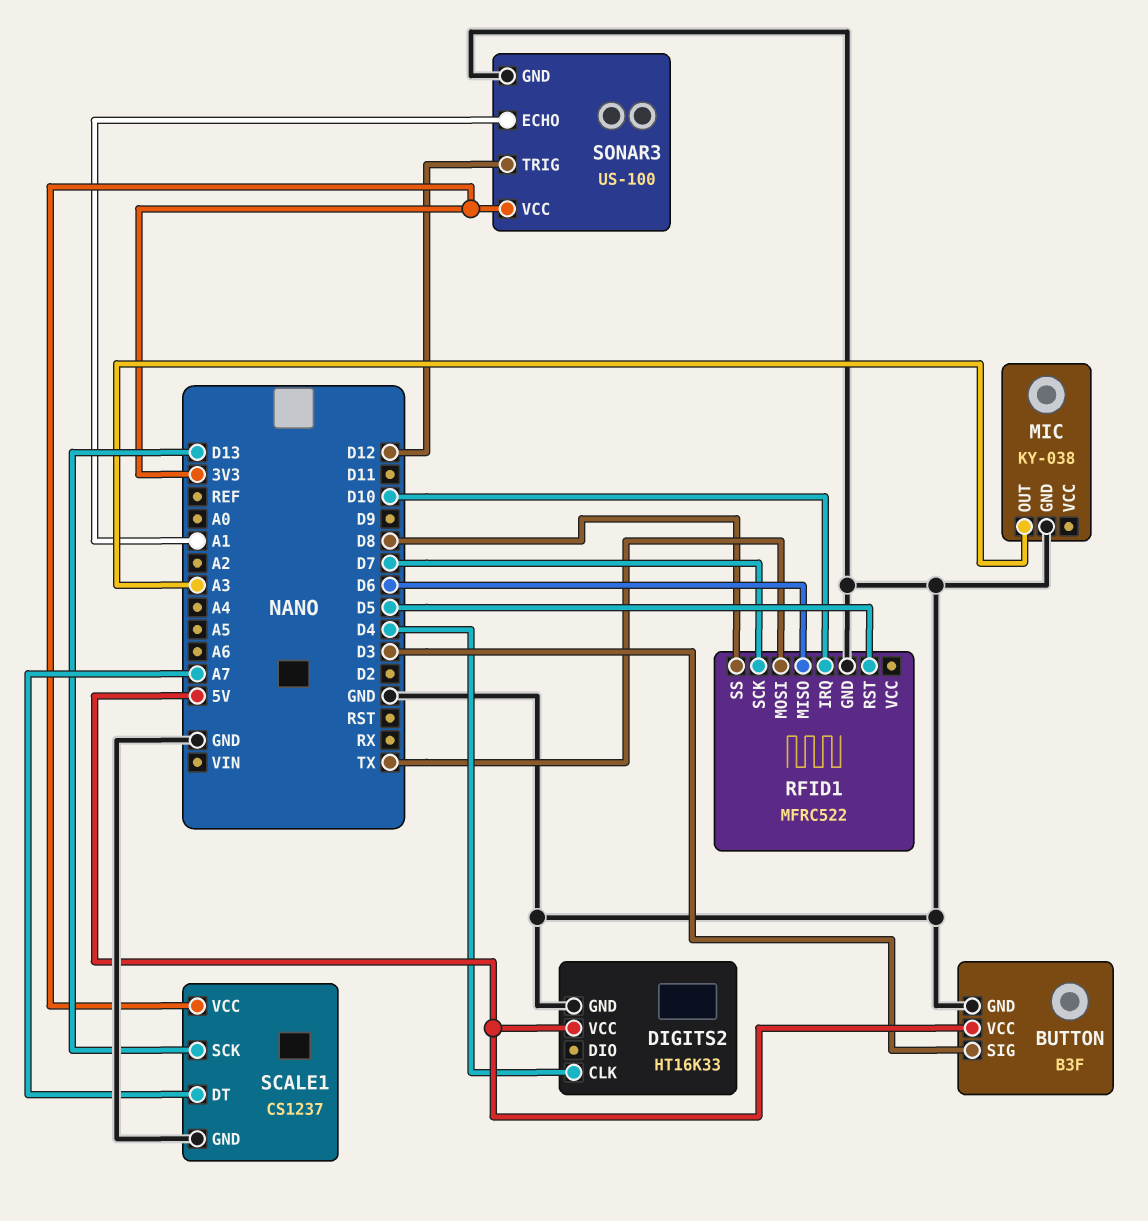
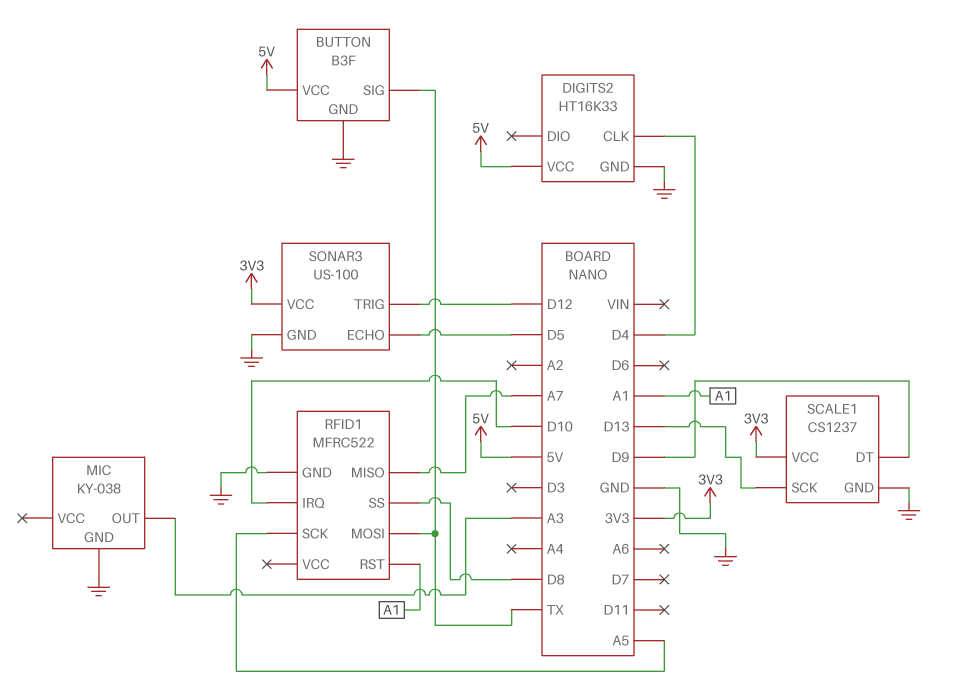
BUTTON pin SIG: D3 -> TX
RFID1 pin MISO: D6 -> A7
RFID1 pin RST: D5 -> A1
RFID1 pin SCK: D7 -> A5
SCALE1 pin DT: A7 -> D9
SONAR3 pin ECHO: A1 -> D5

